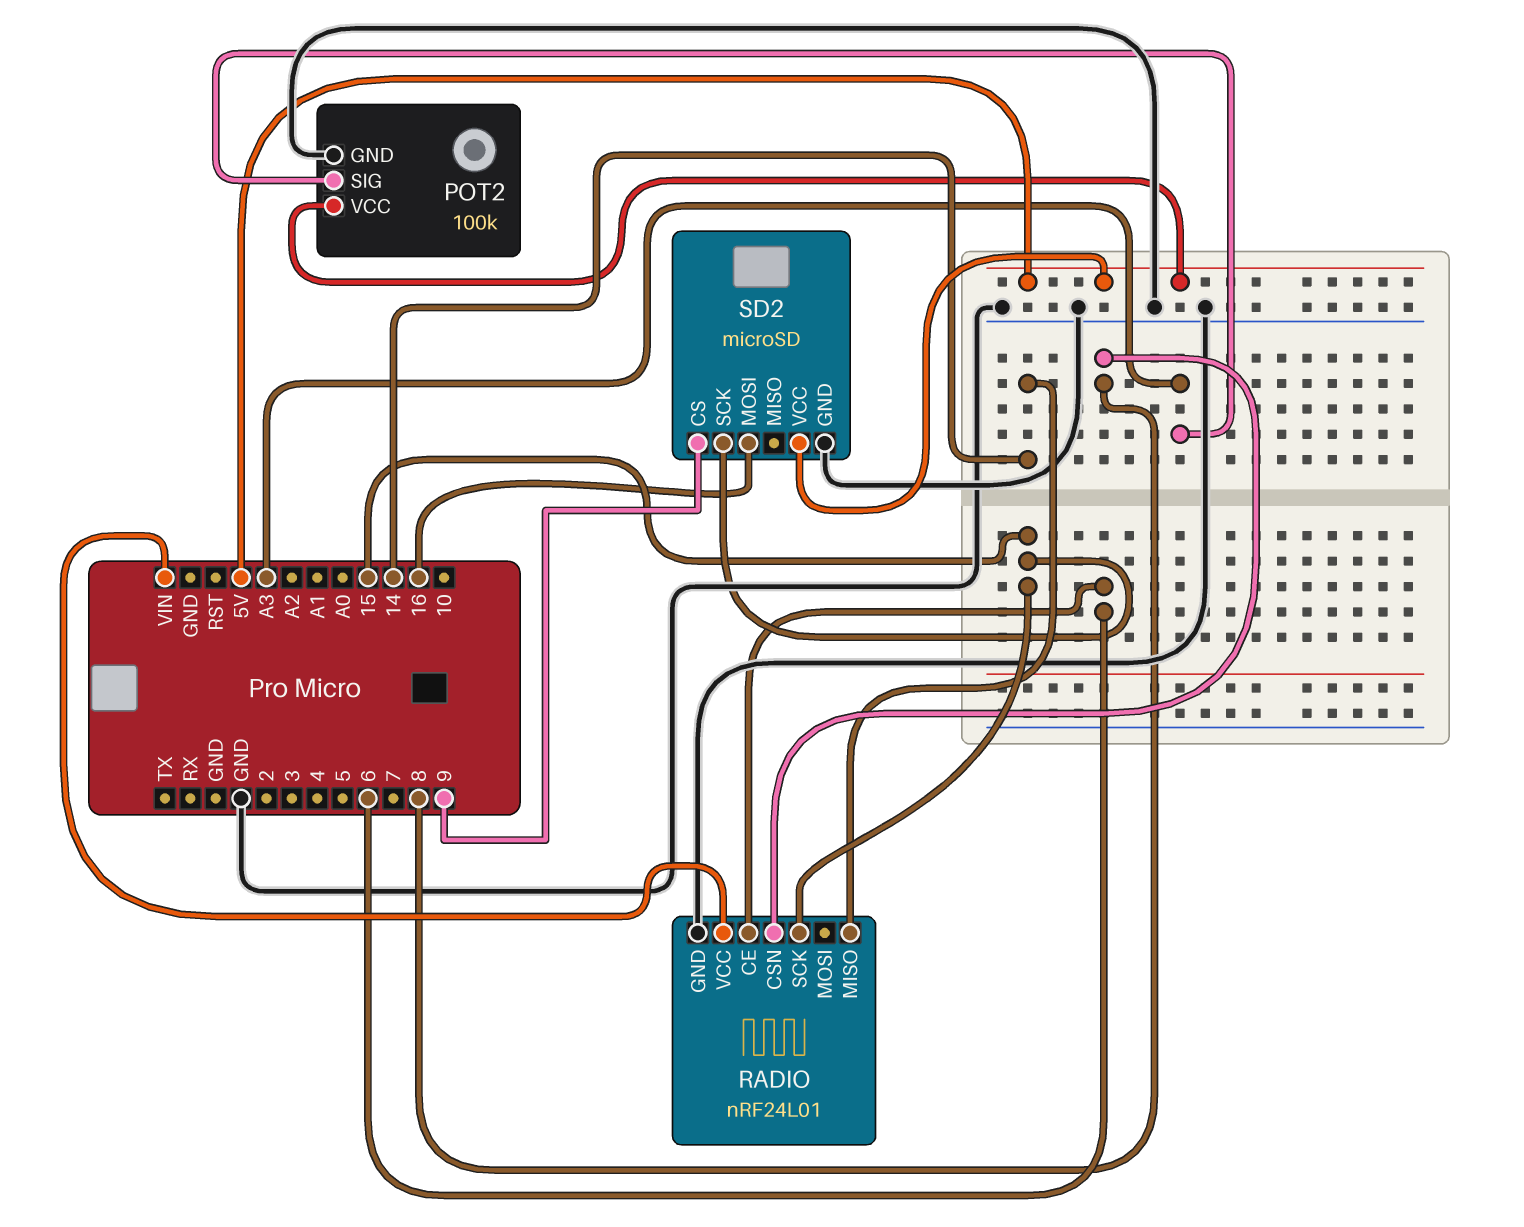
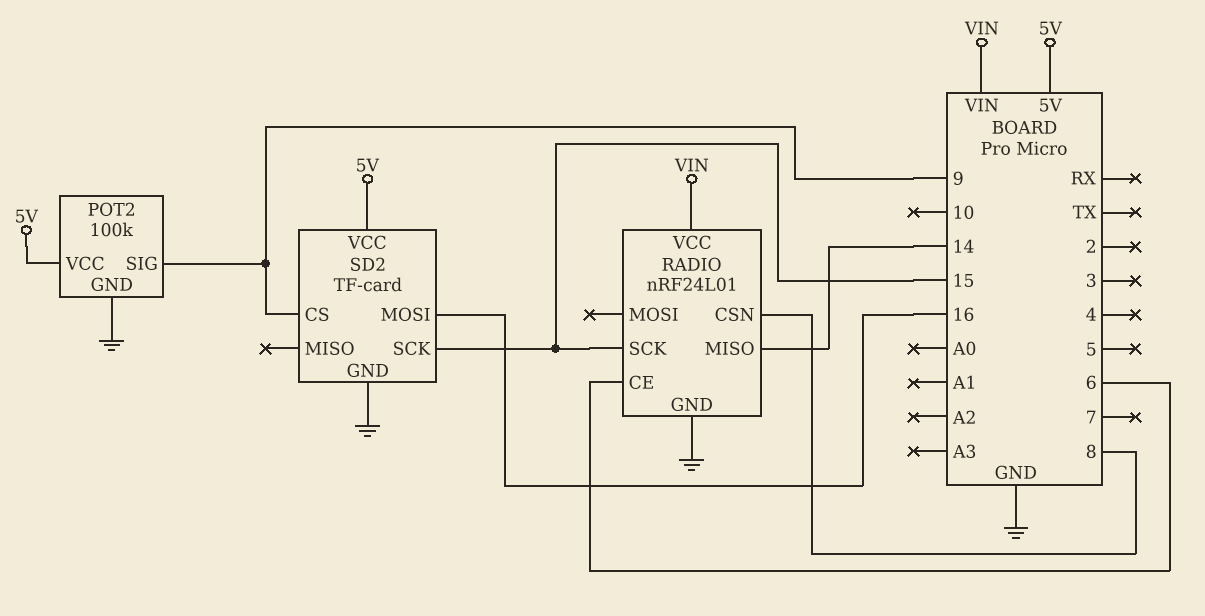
POT2 pin SIG: A3 -> 9
SD2: microSD -> TF-card

